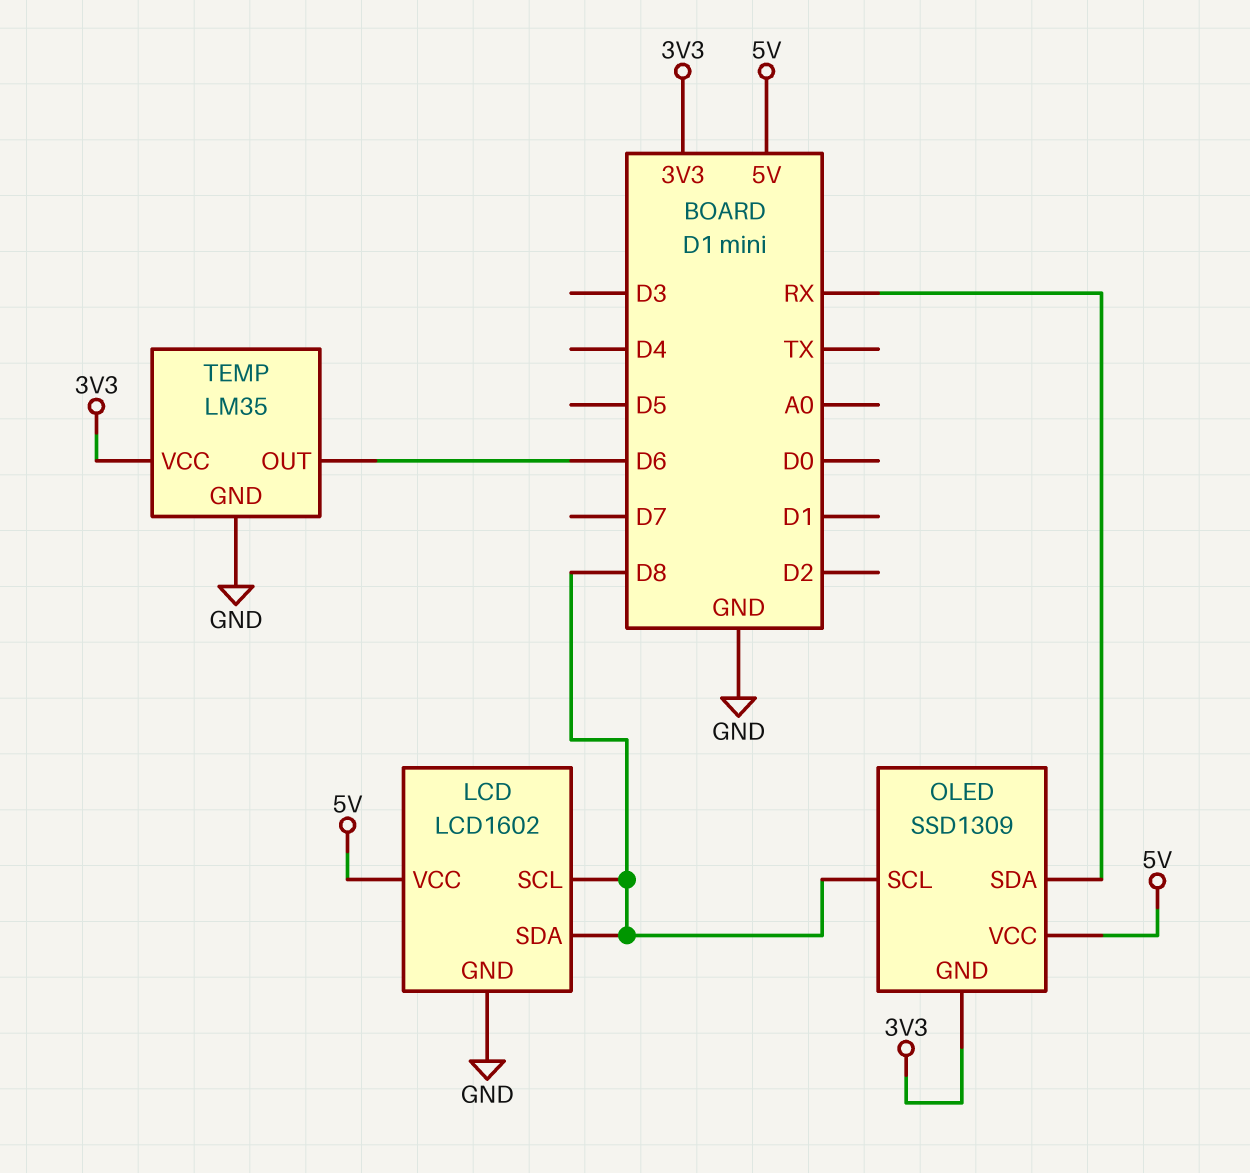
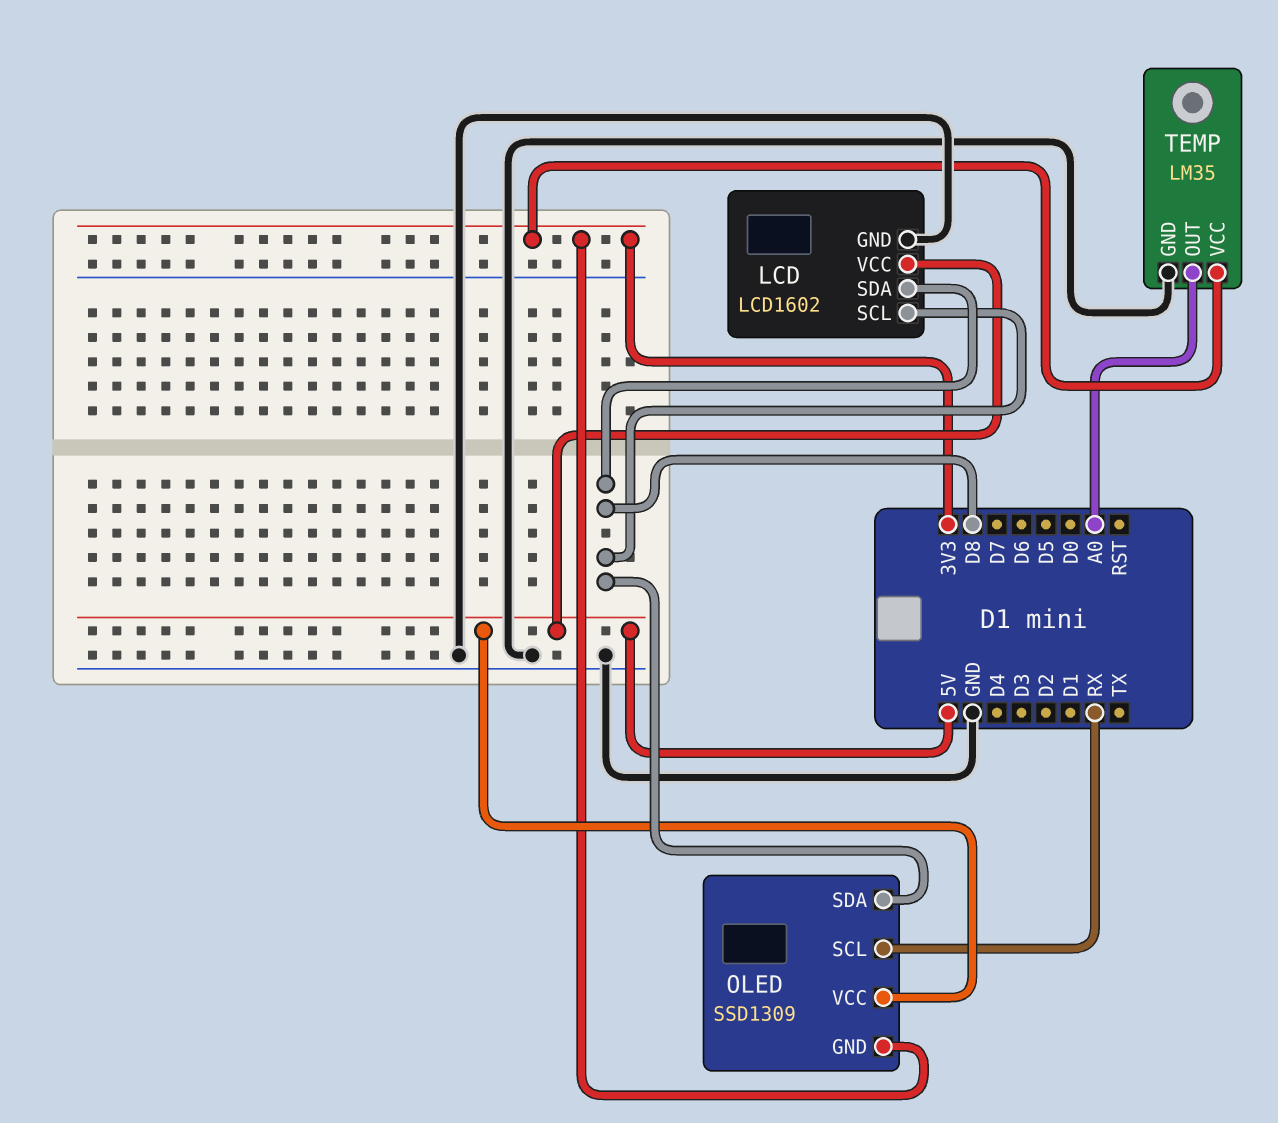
OLED pin SCL: D8 -> RX
OLED pin SDA: RX -> D8
TEMP pin OUT: D6 -> A0

